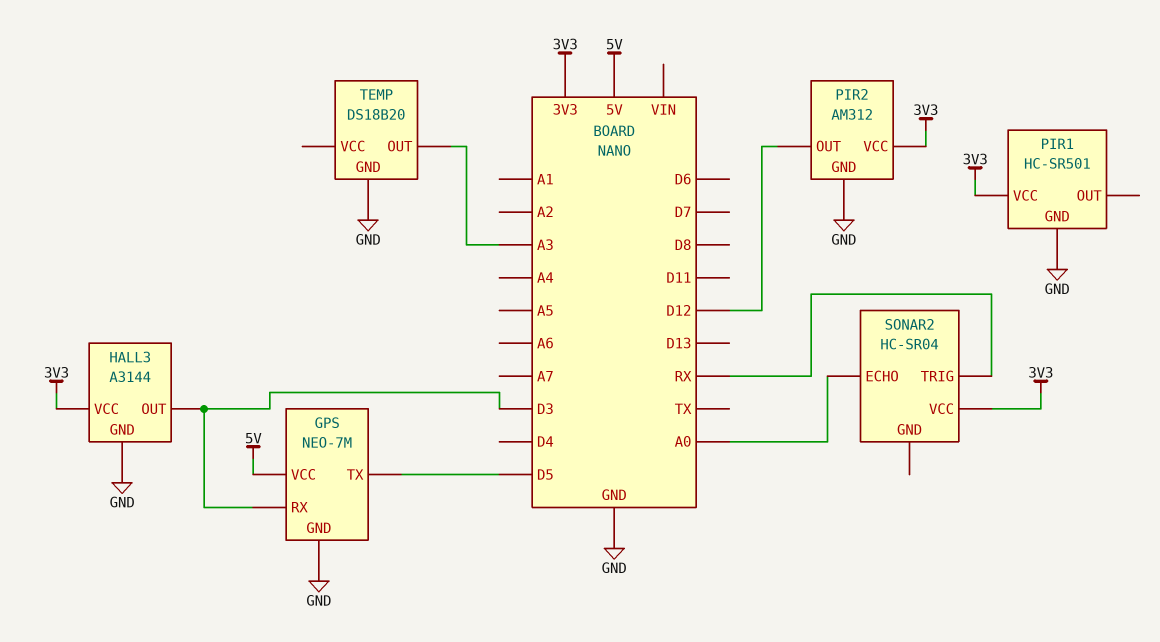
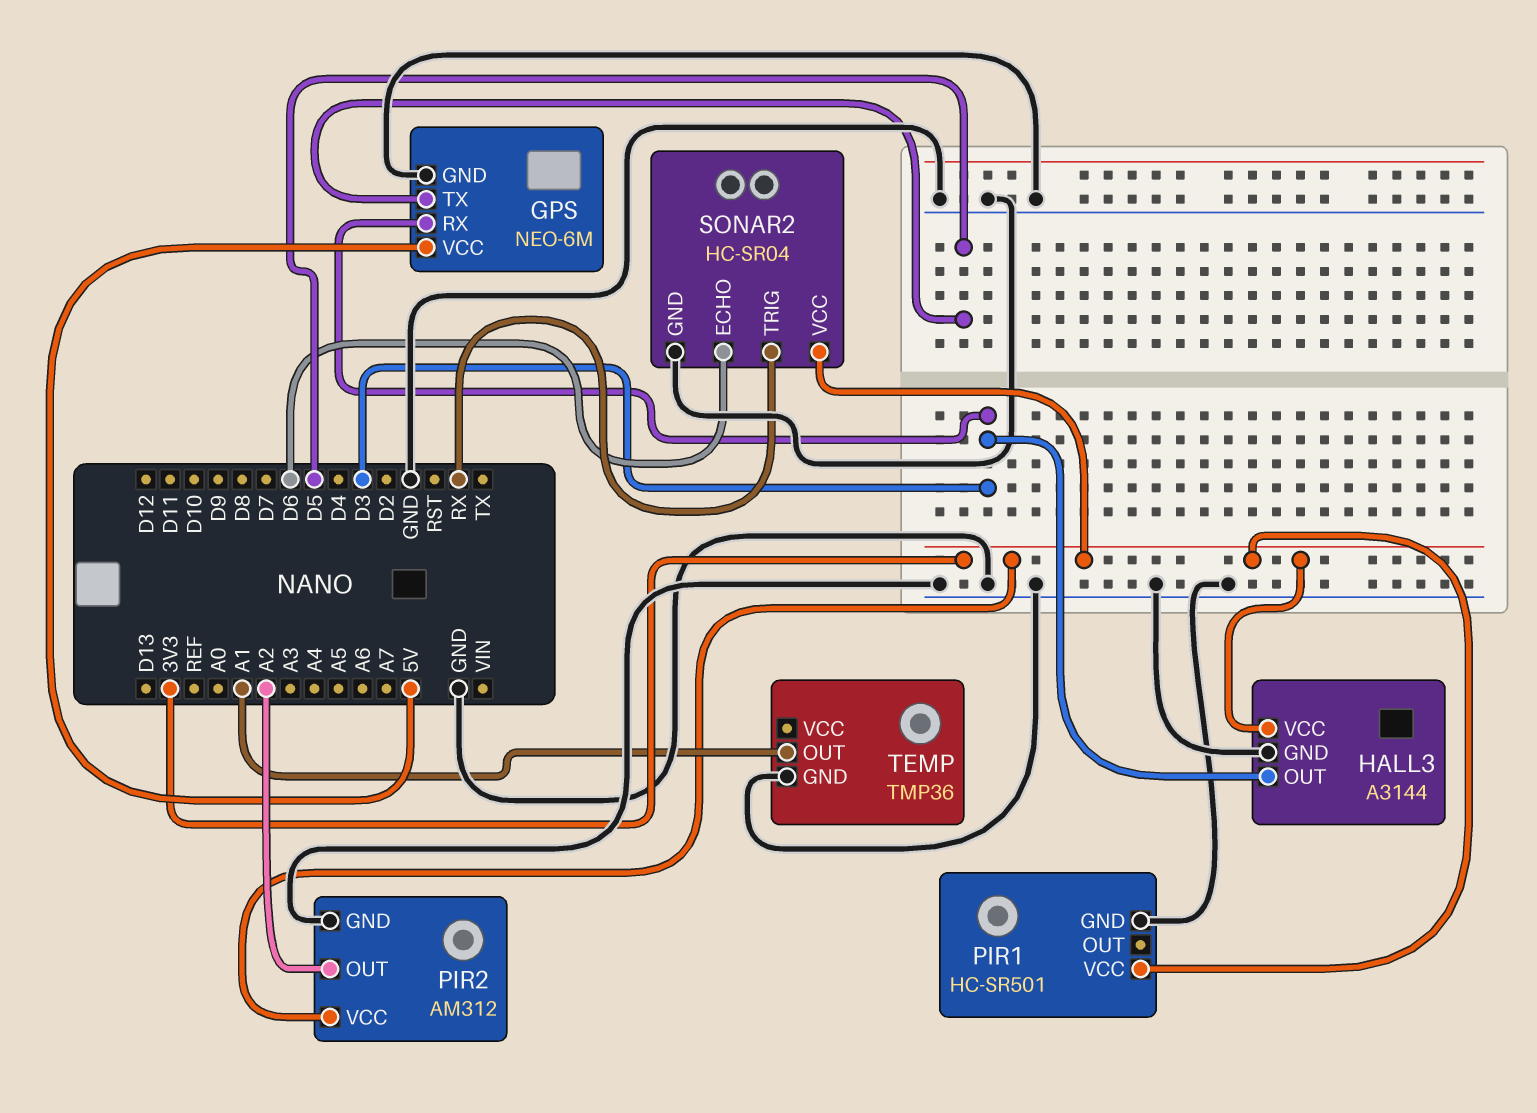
GPS: NEO-7M -> NEO-6M
PIR2 pin OUT: D12 -> A2
SONAR2 pin ECHO: A0 -> D6
SONAR2 pin GND: none -> GND
TEMP: DS18B20 -> TMP36
TEMP pin OUT: A3 -> A1

